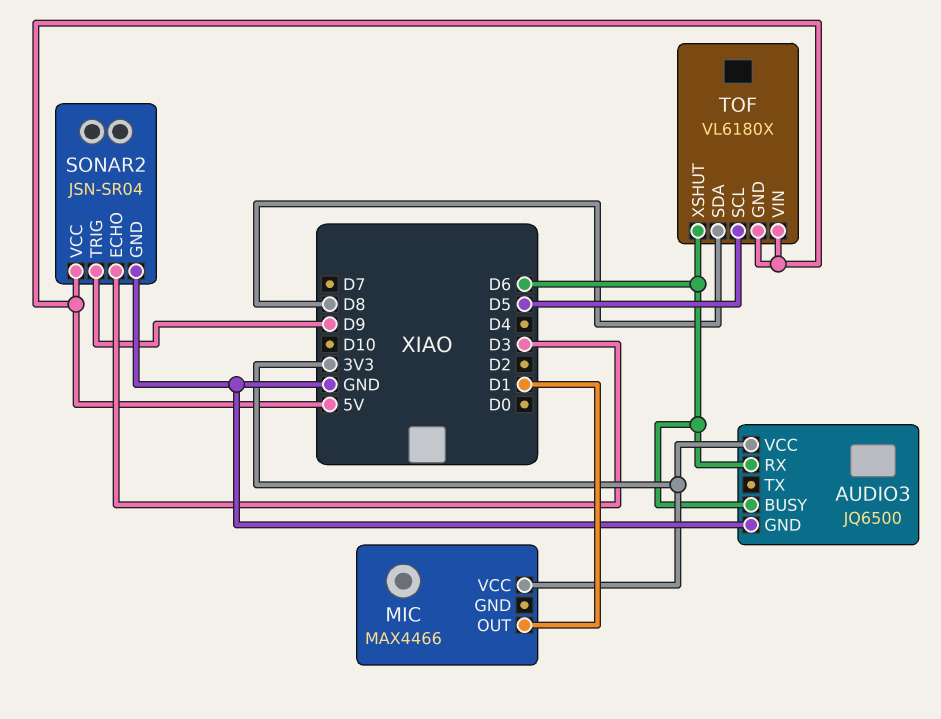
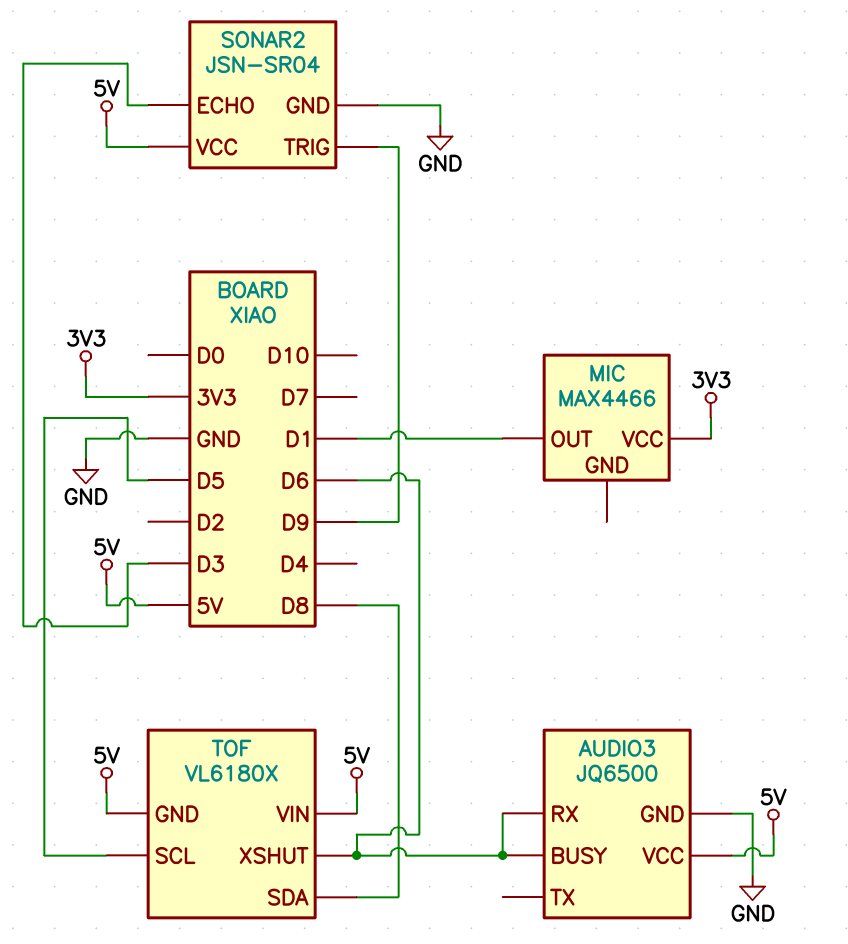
AUDIO3 pin VCC: 3V3 -> 5V

